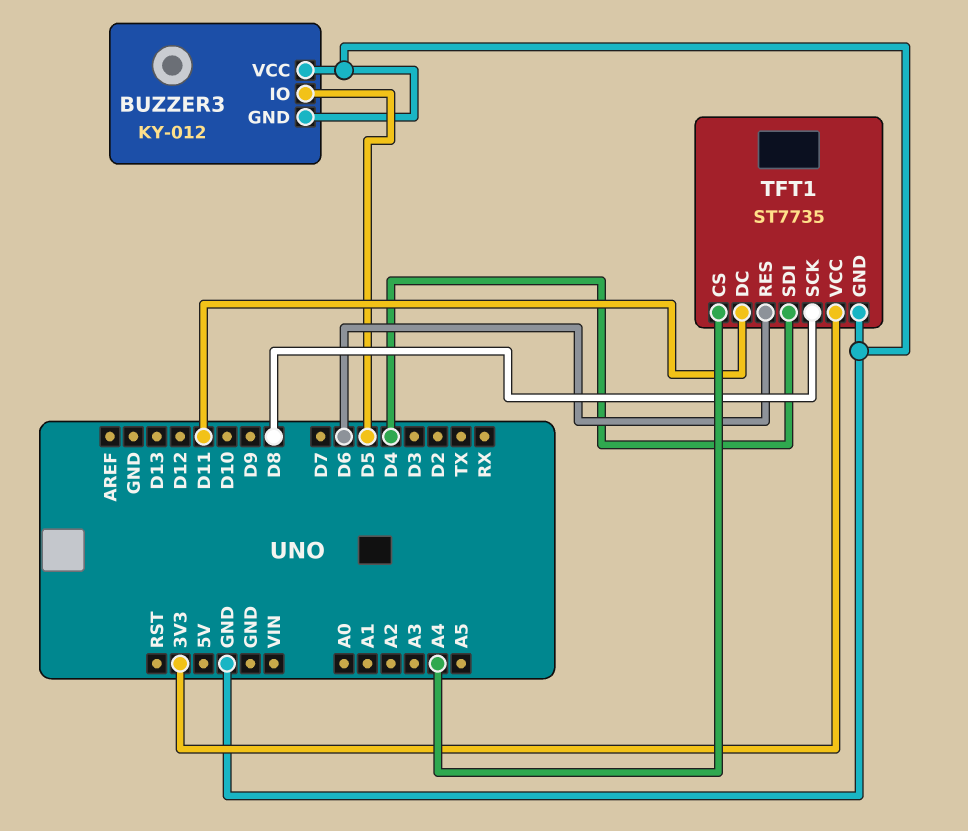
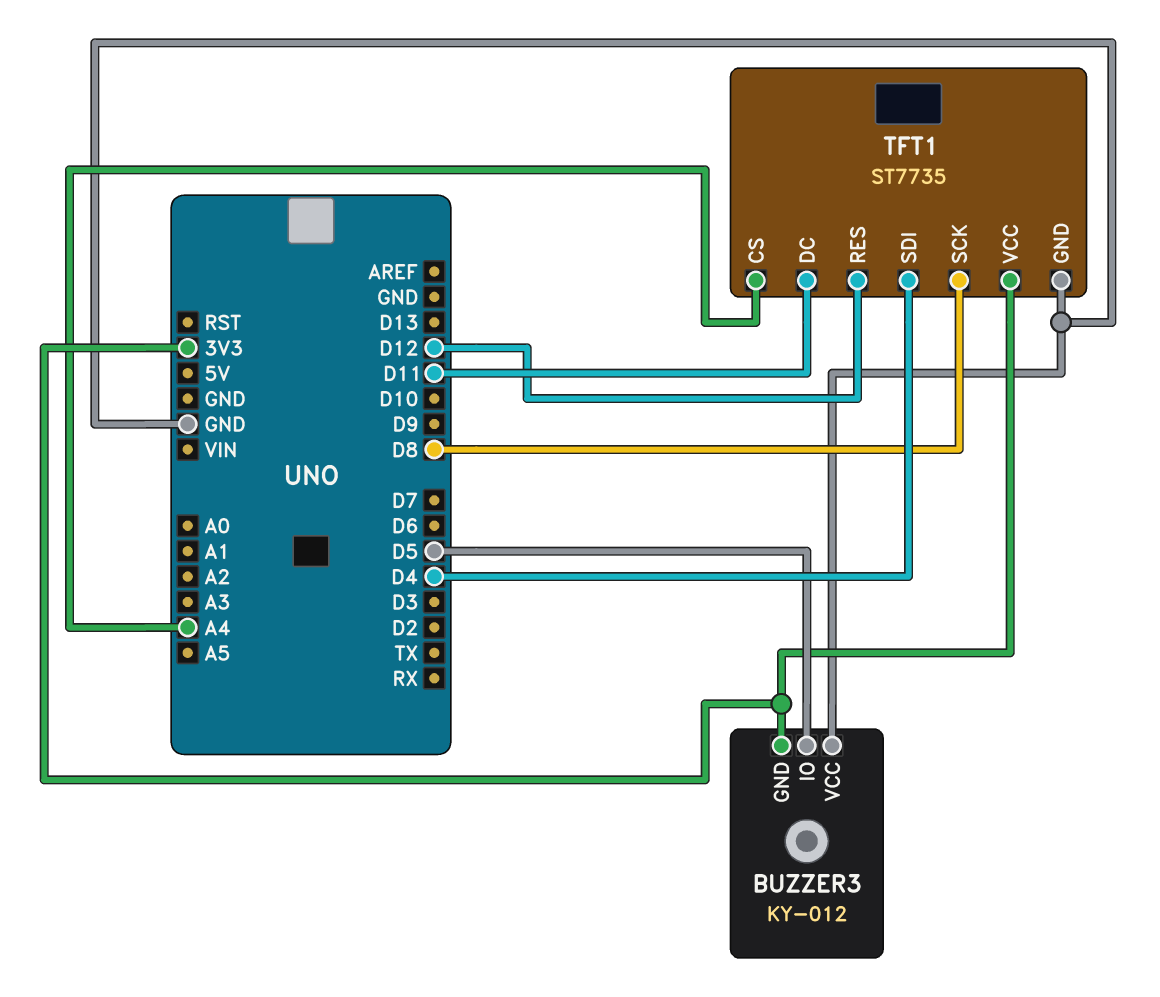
BUZZER3 pin GND: GND -> 3V3
TFT1 pin RES: D6 -> D12

